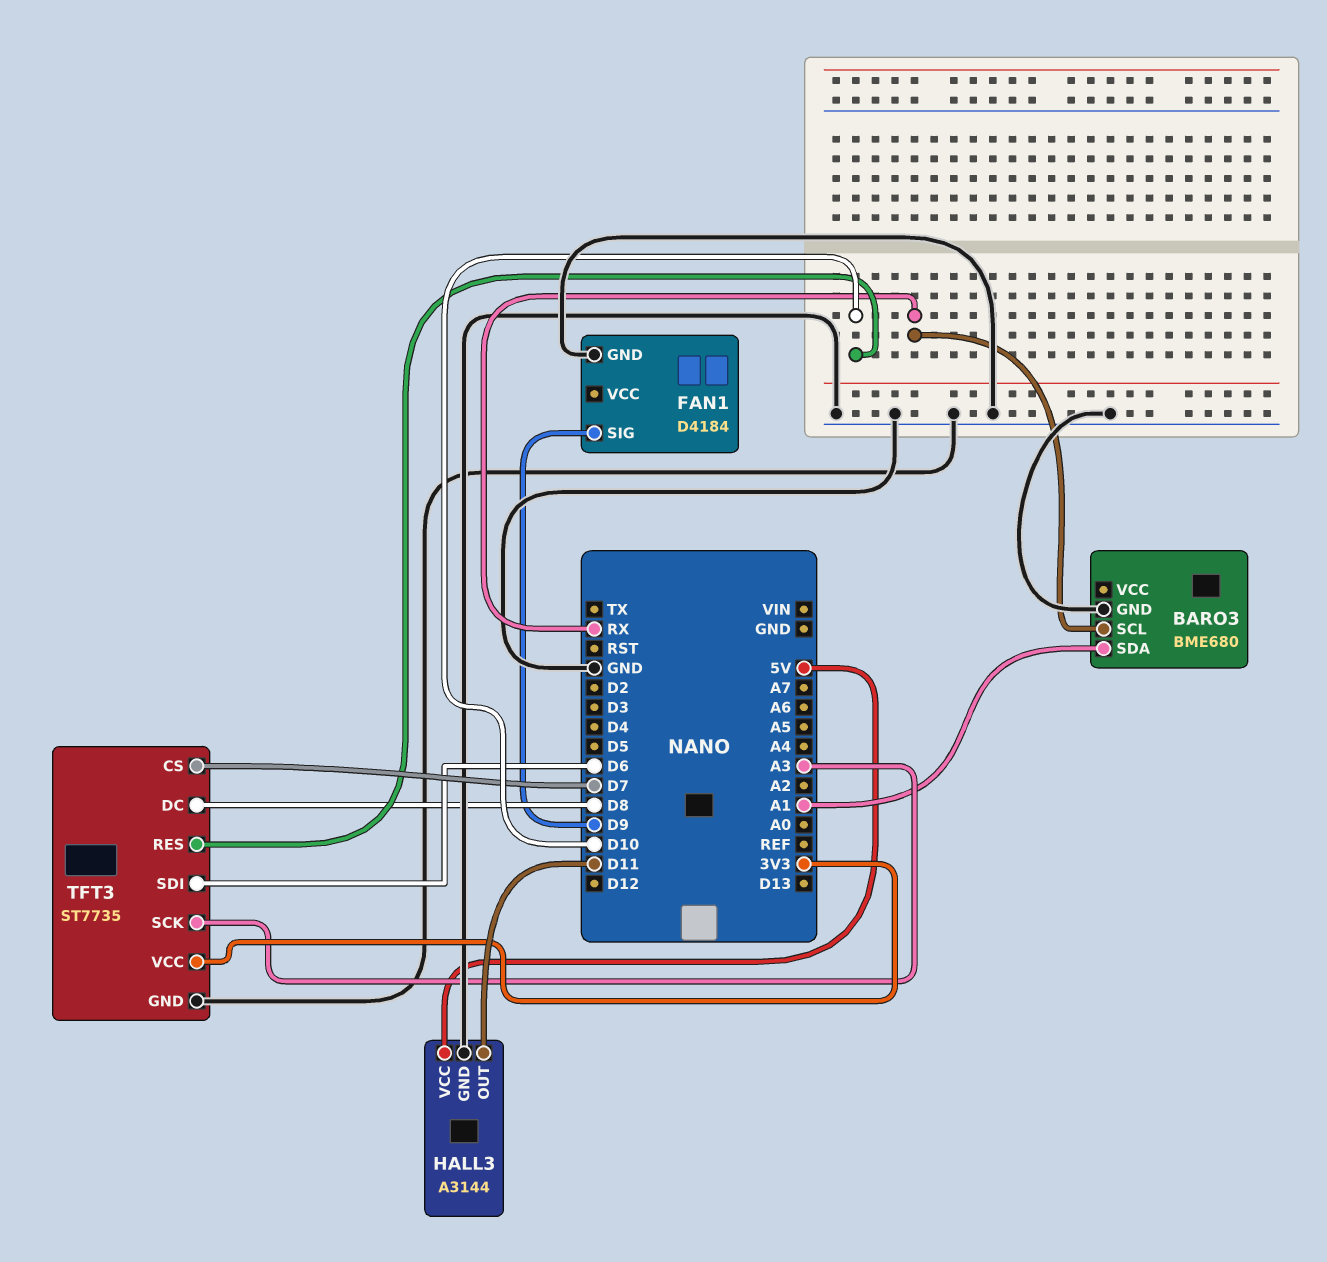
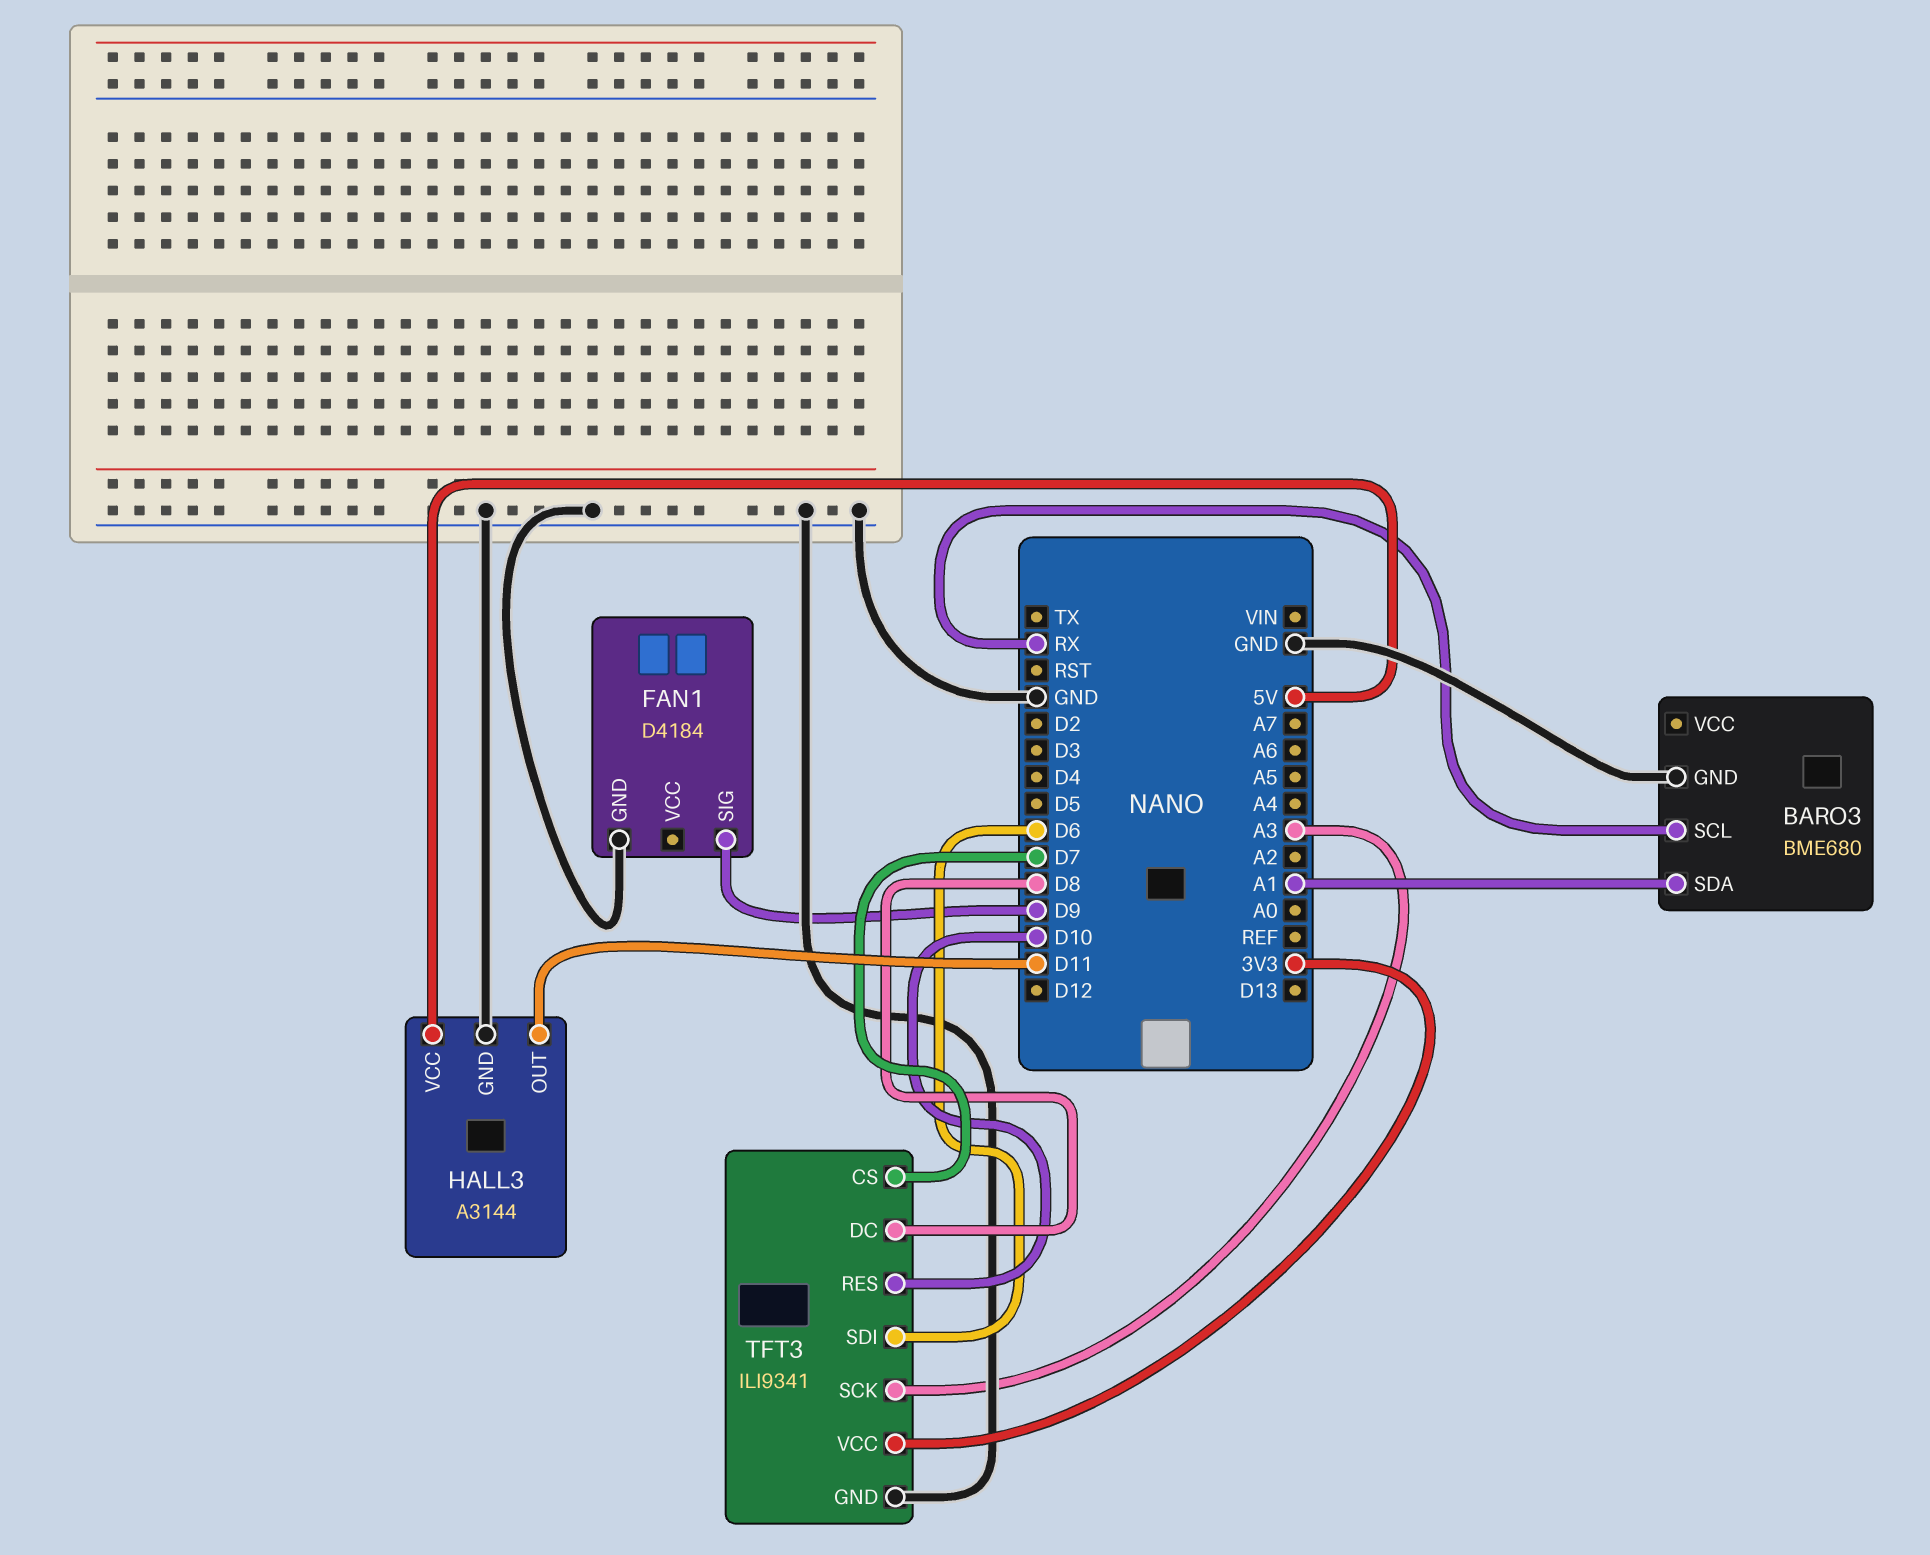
TFT3: ST7735 -> ILI9341

